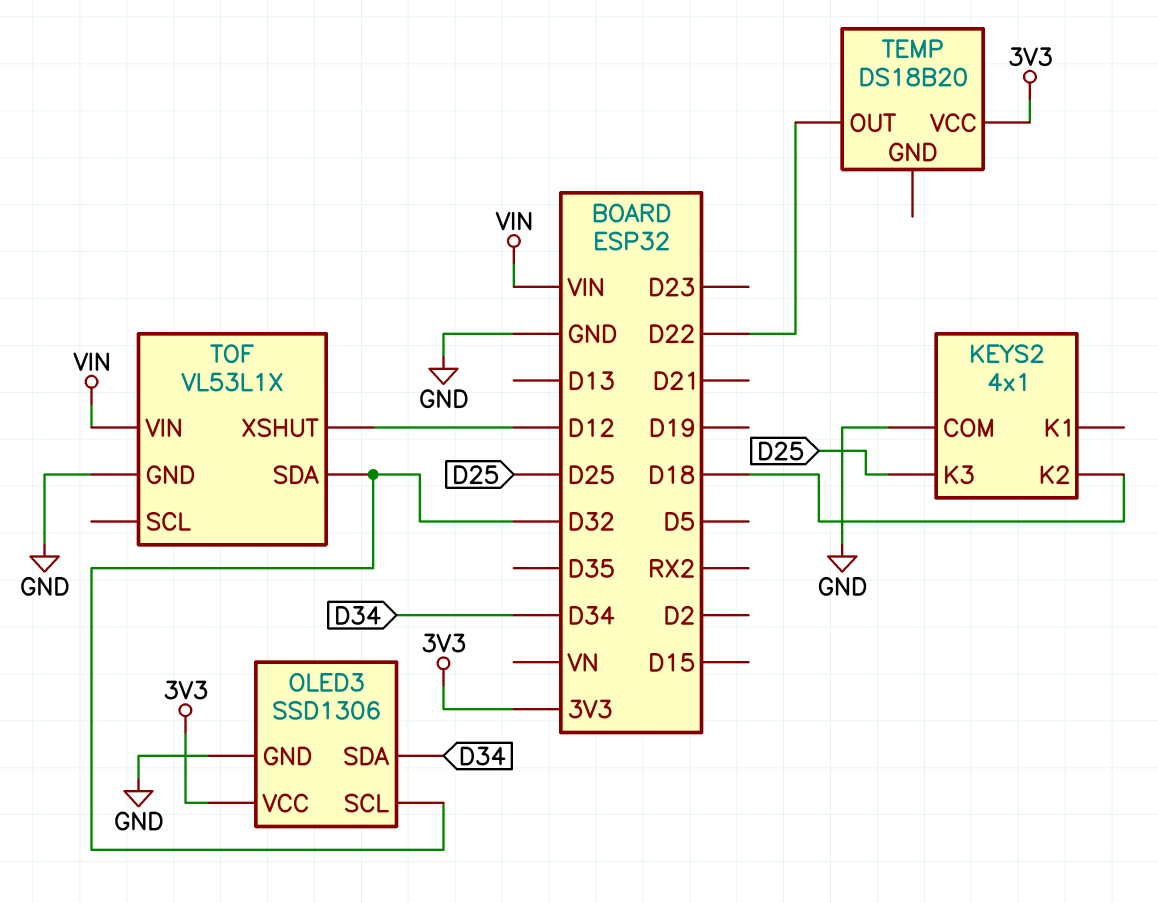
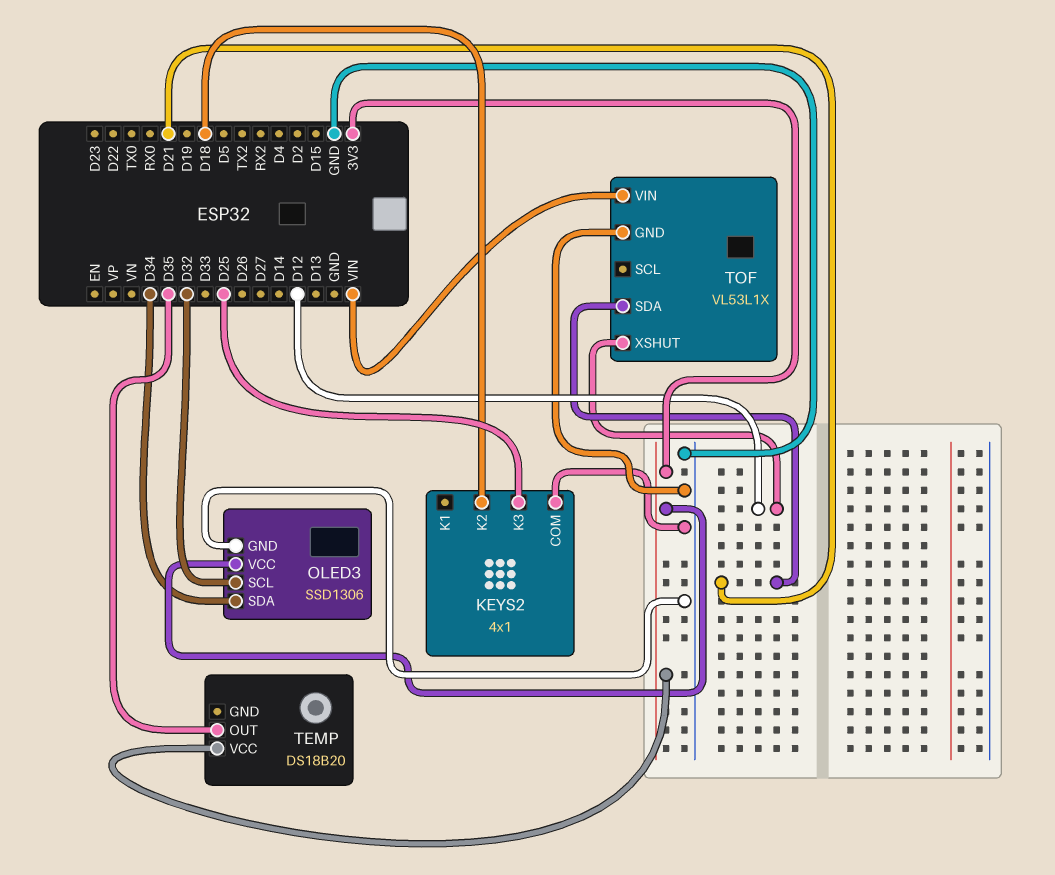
TEMP pin OUT: D22 -> D35
TOF pin SDA: D32 -> D21

